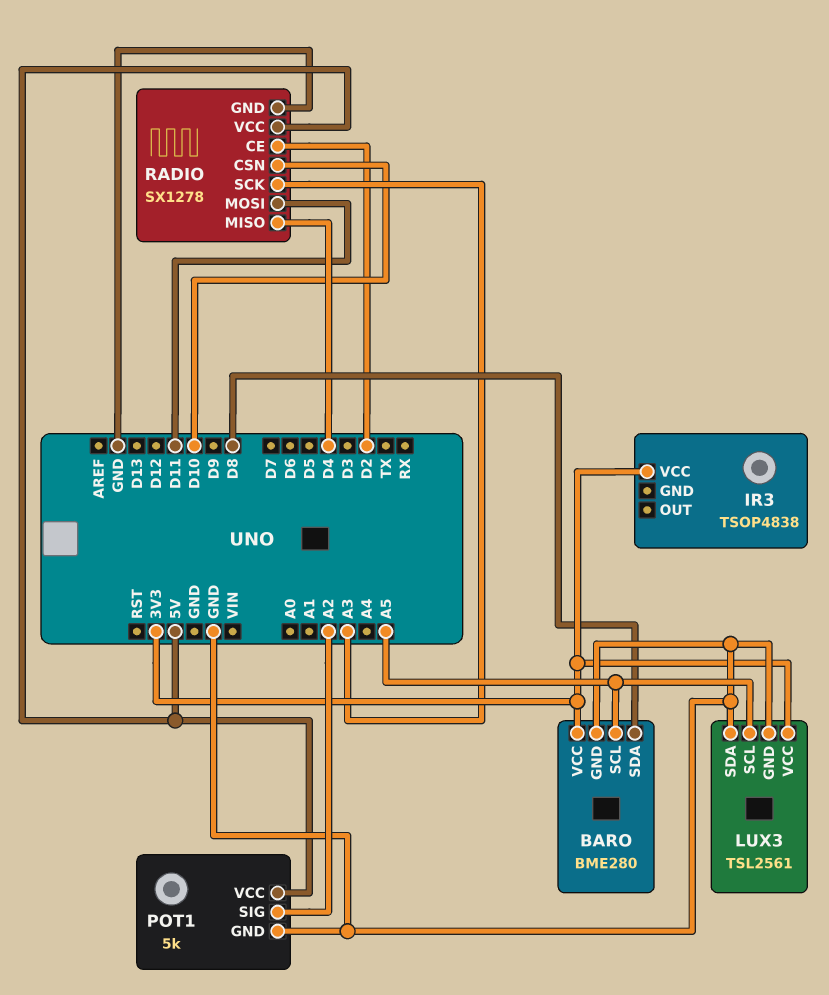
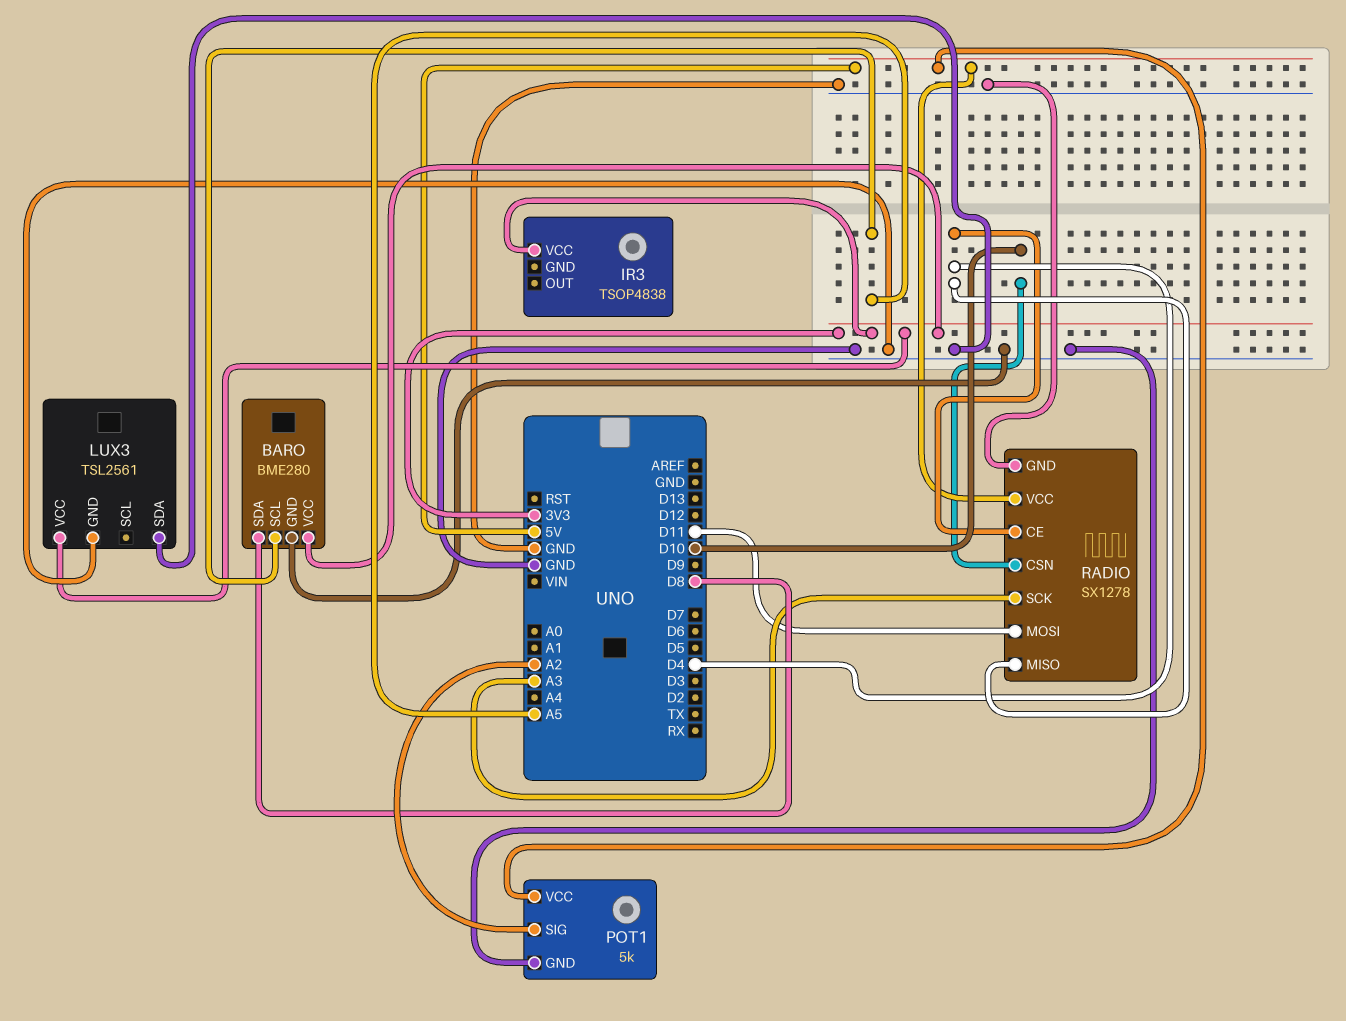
LUX3 pin SCL: A5 -> none
RADIO pin CE: D2 -> D4

